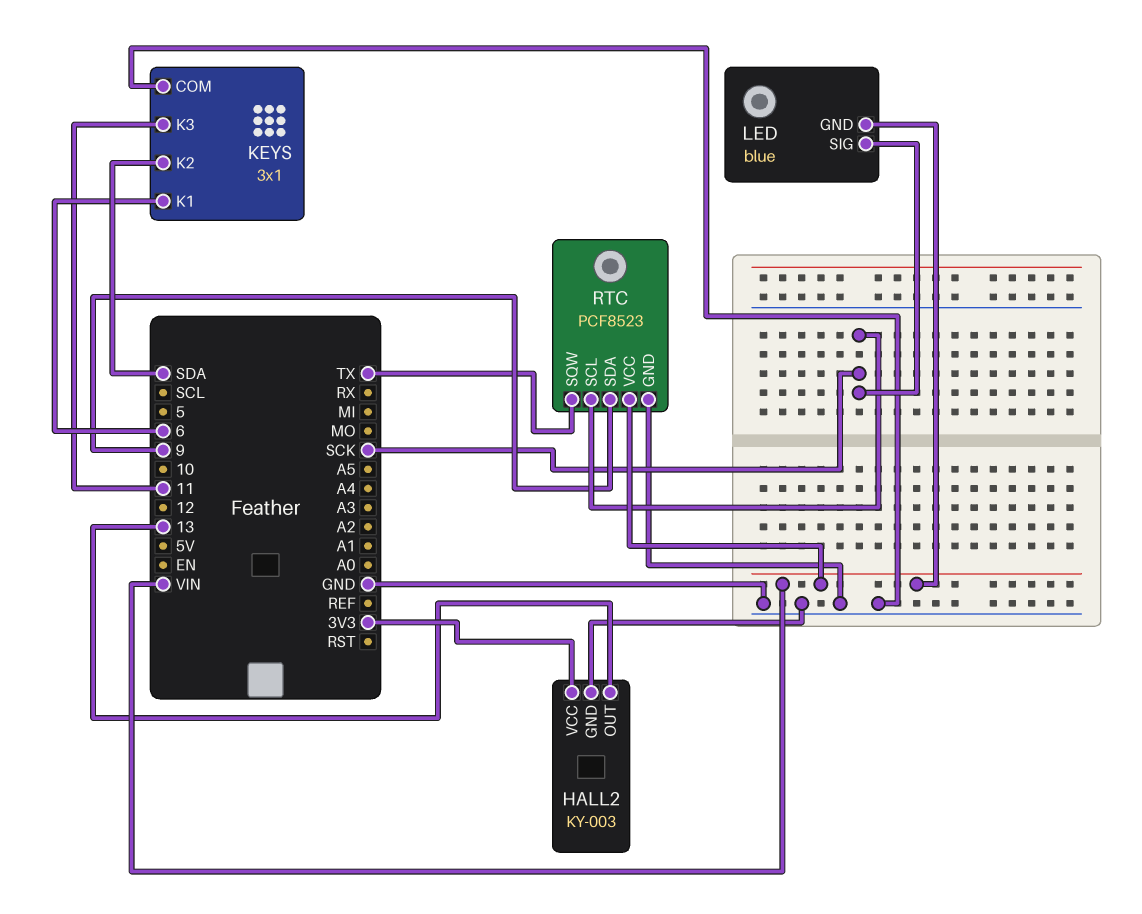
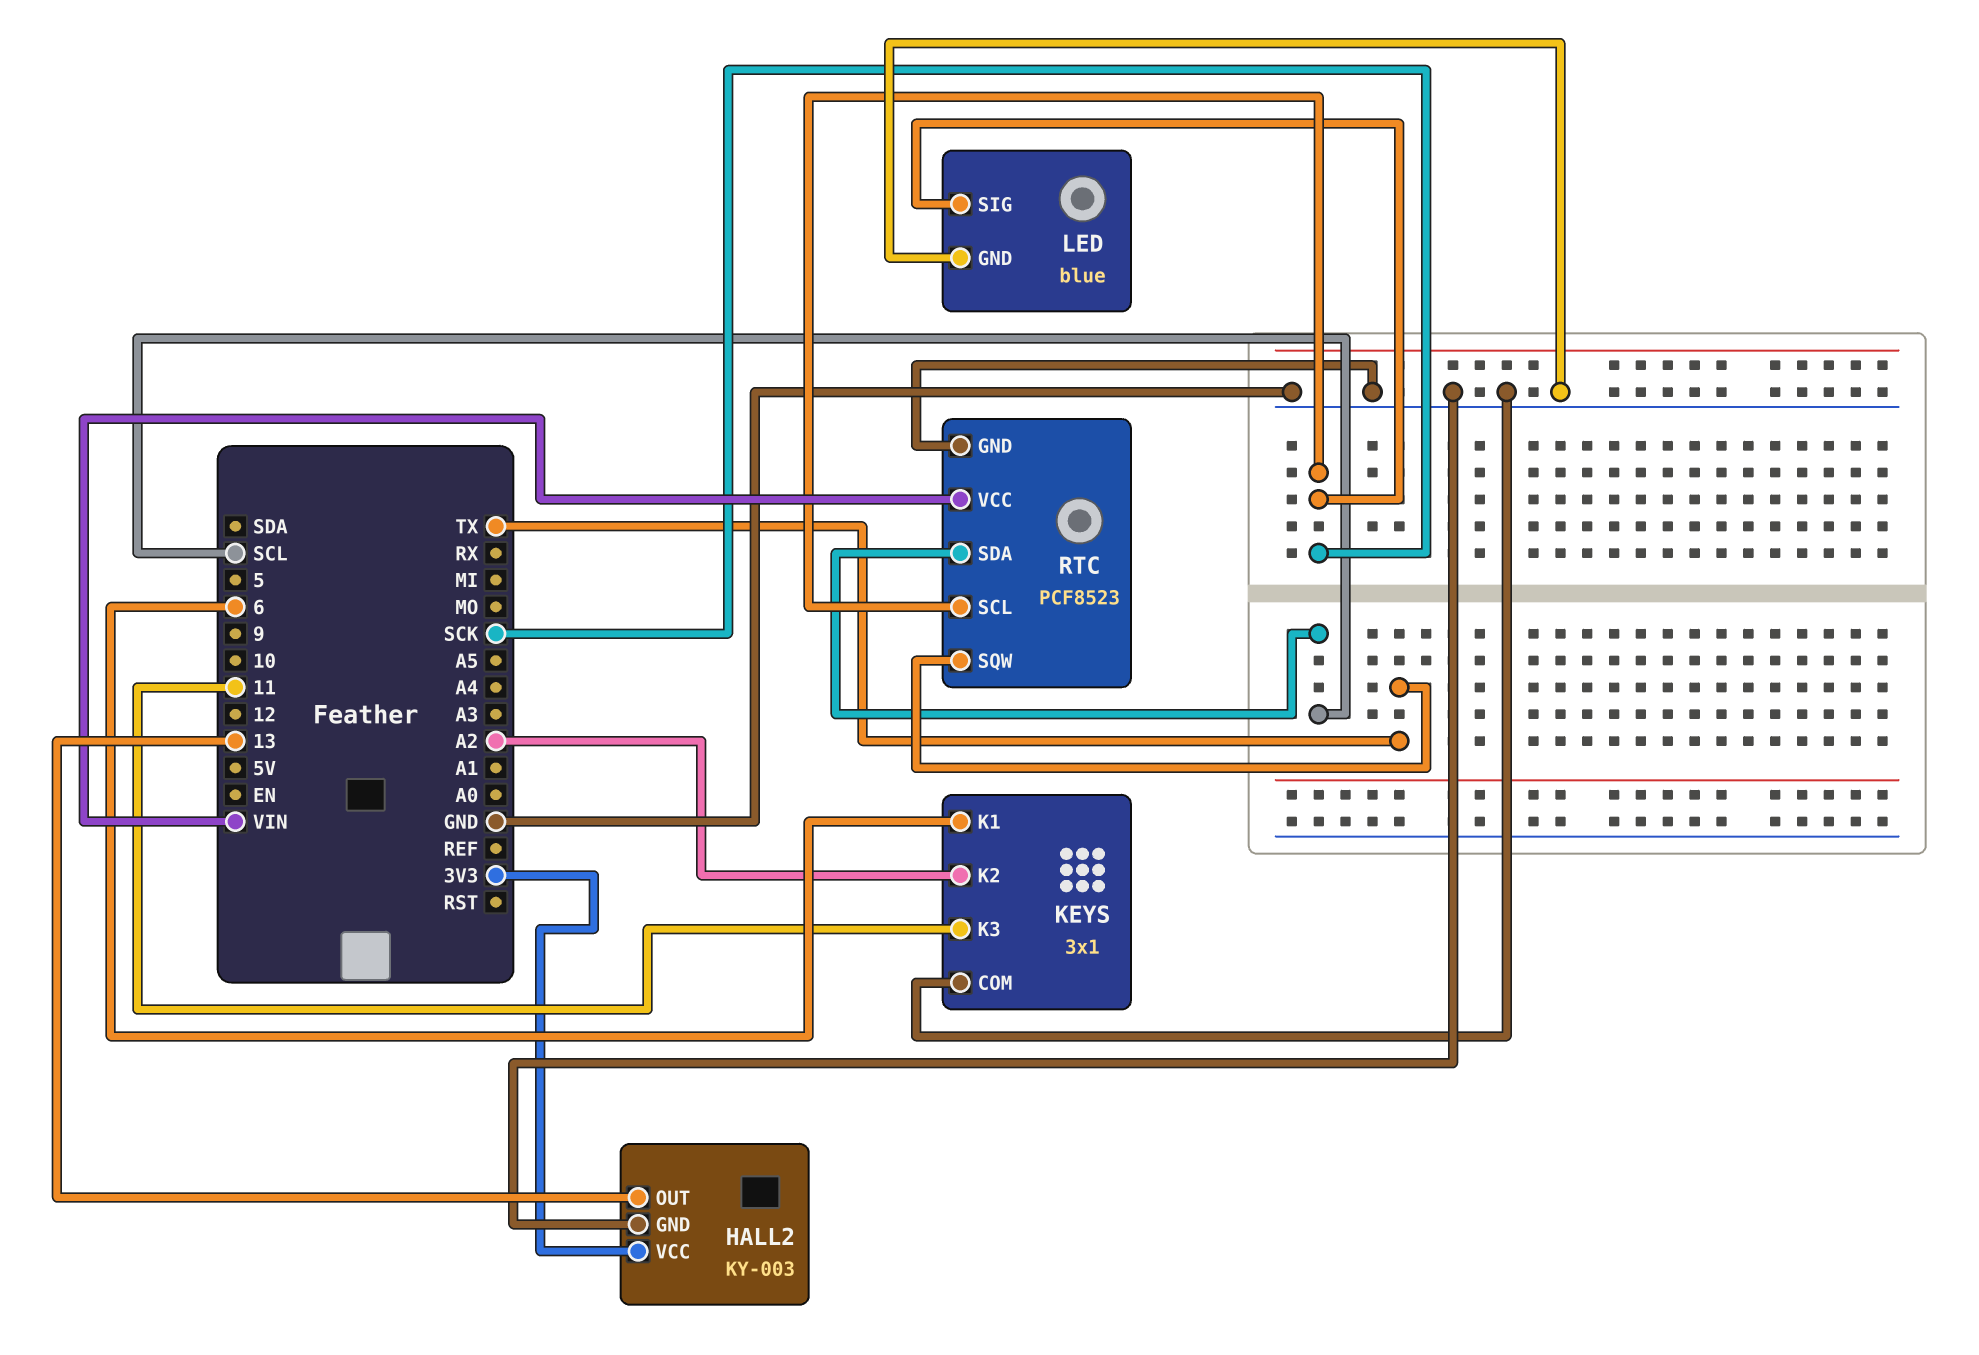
KEYS pin K2: SDA -> A2
LED pin GND: VIN -> GND
RTC pin SDA: 9 -> SCL

